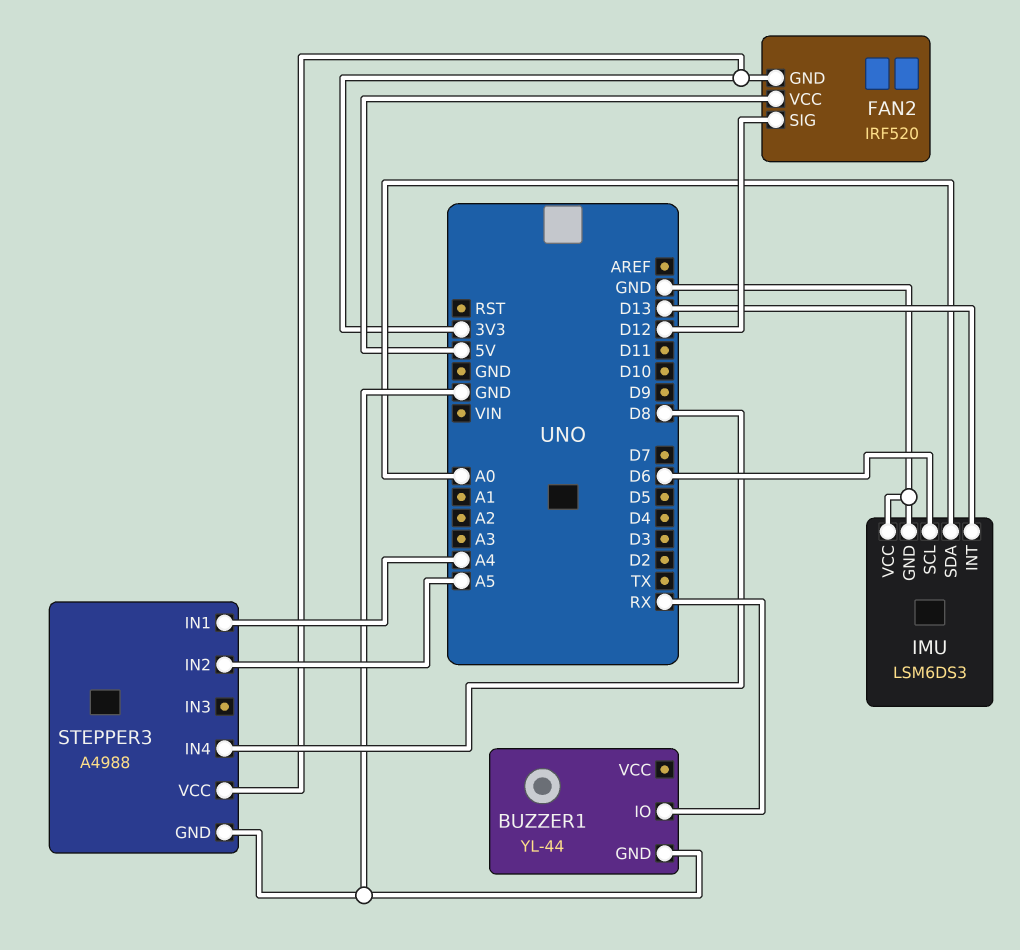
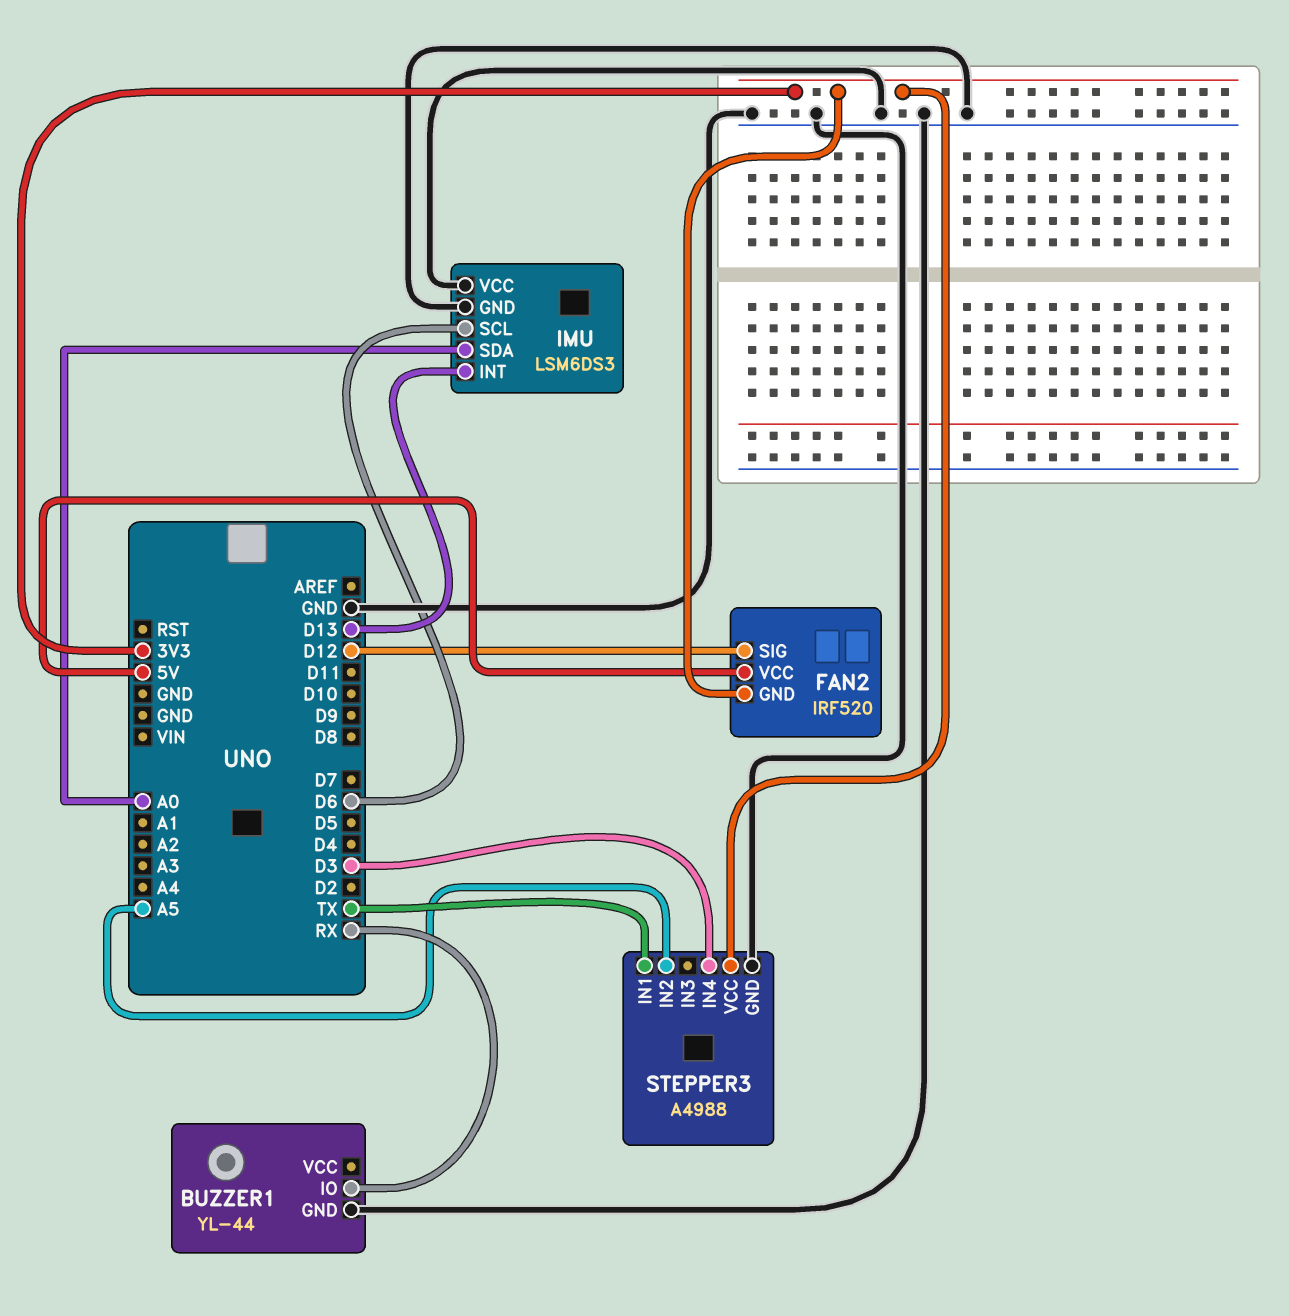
STEPPER3 pin IN1: A4 -> TX
STEPPER3 pin IN4: D8 -> D3

